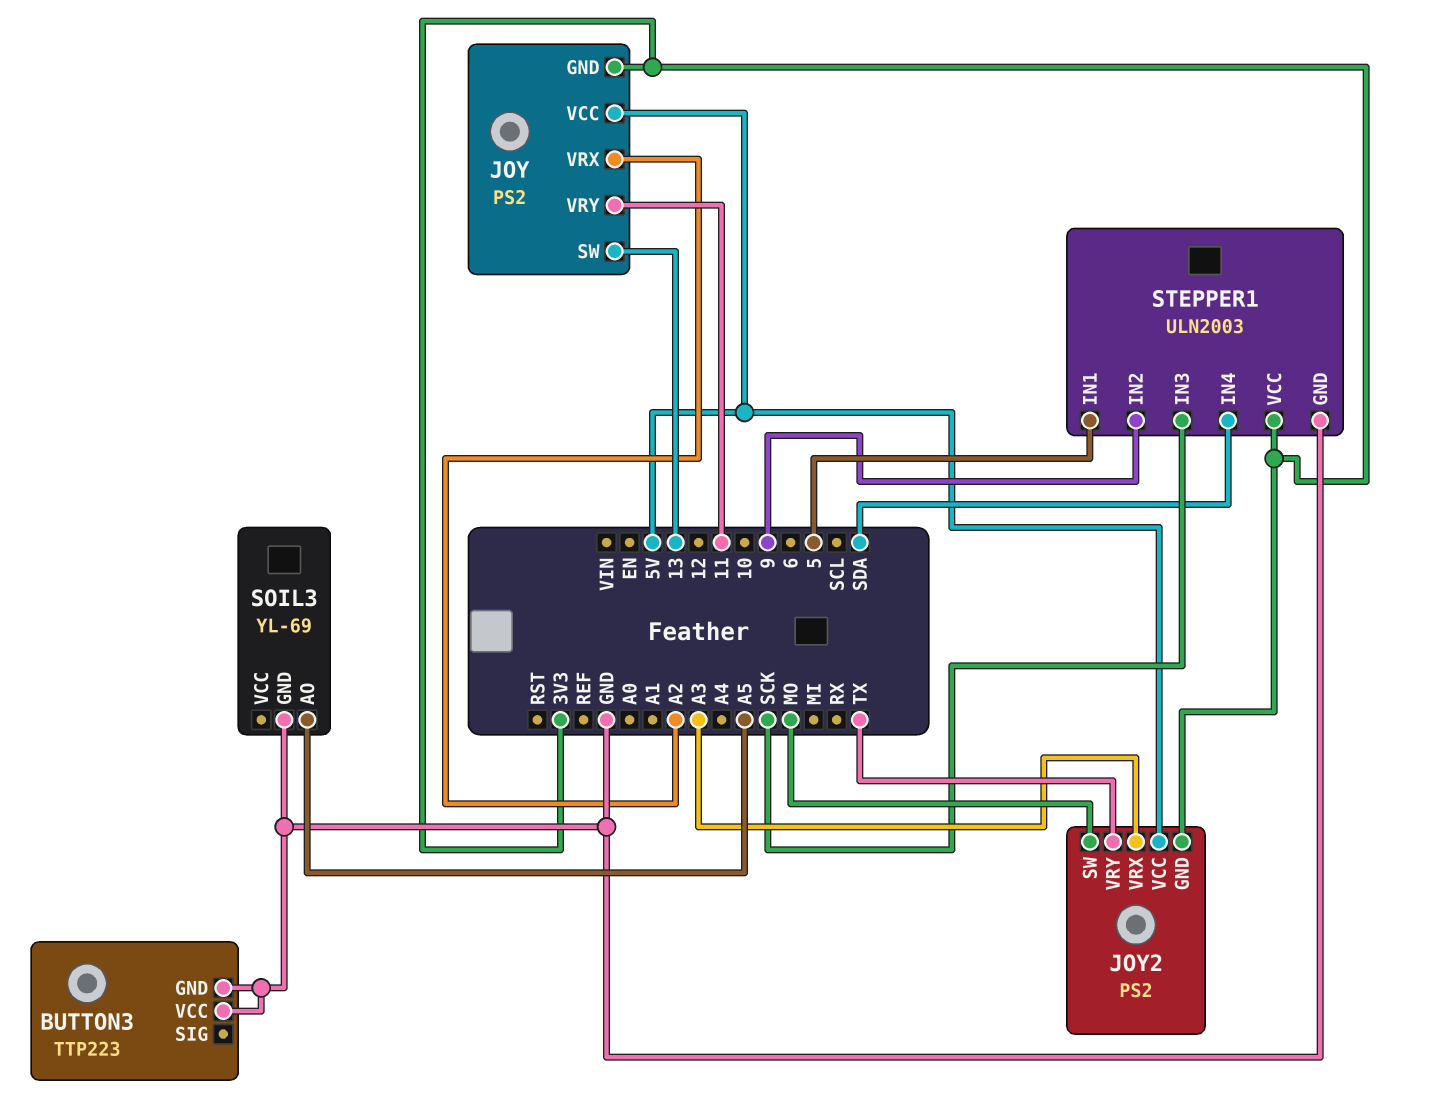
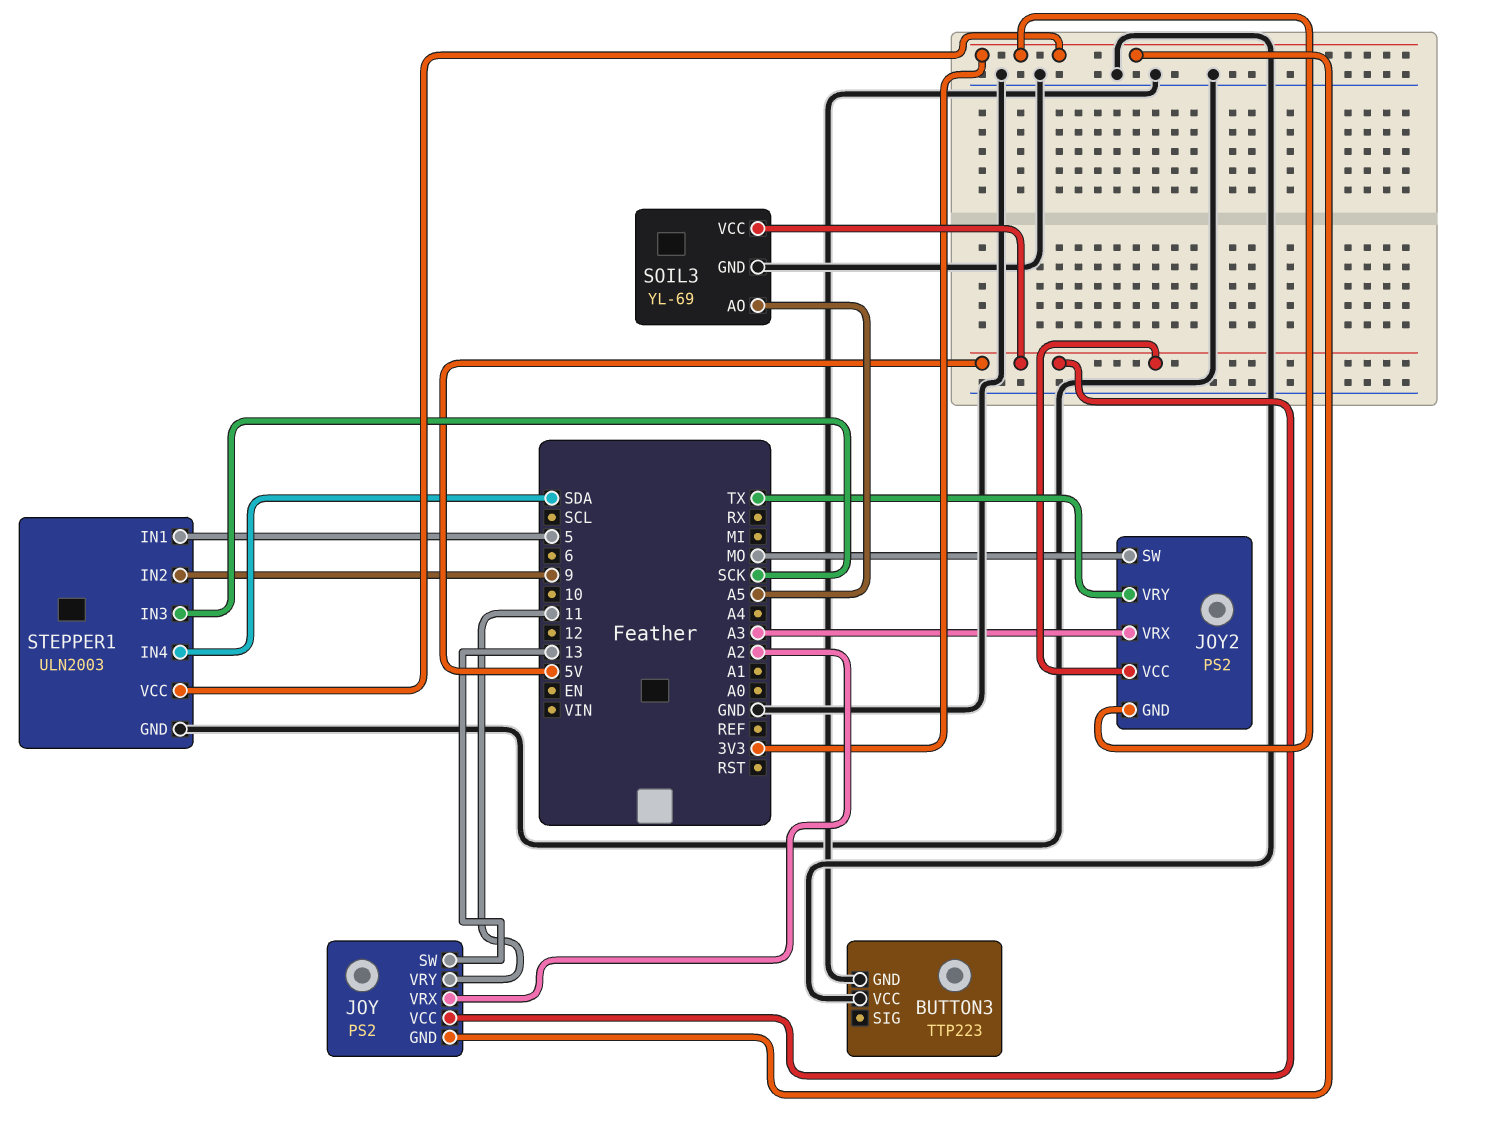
SOIL3 pin VCC: none -> 5V

